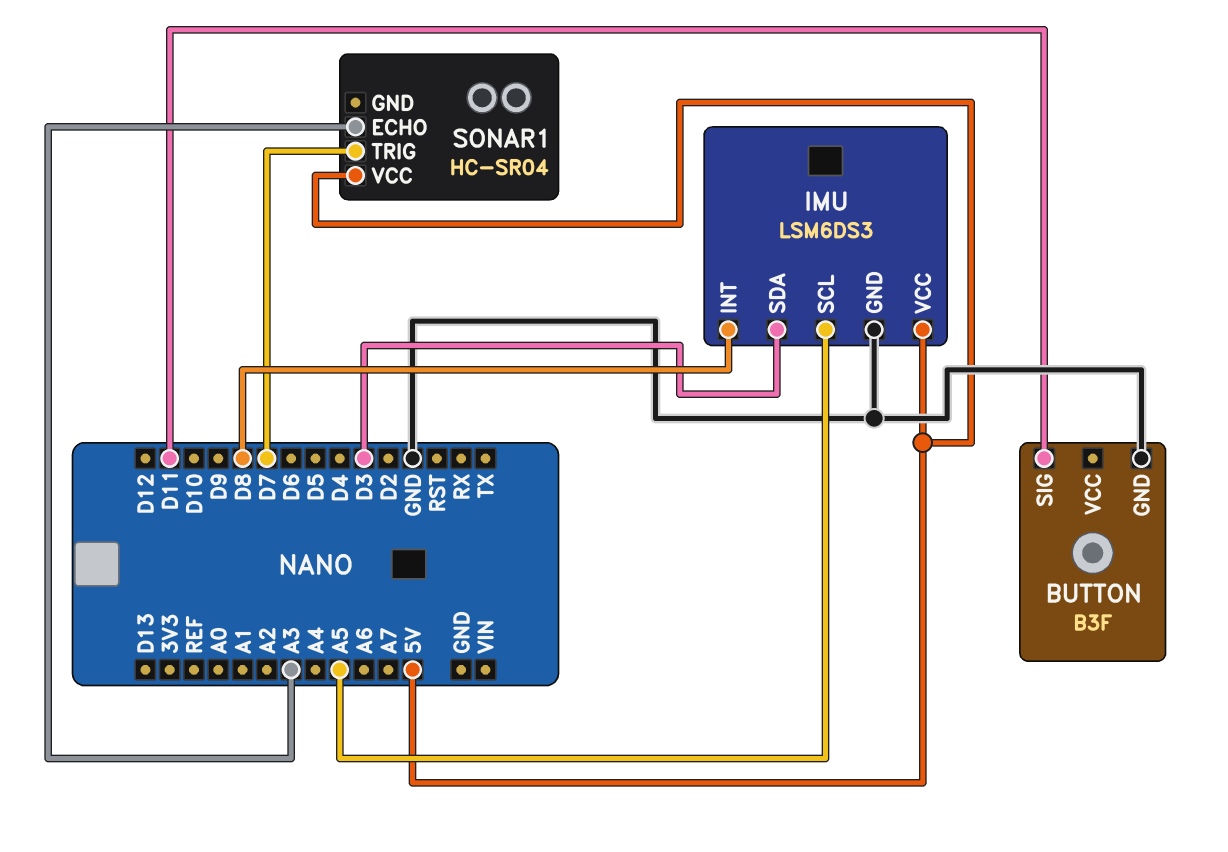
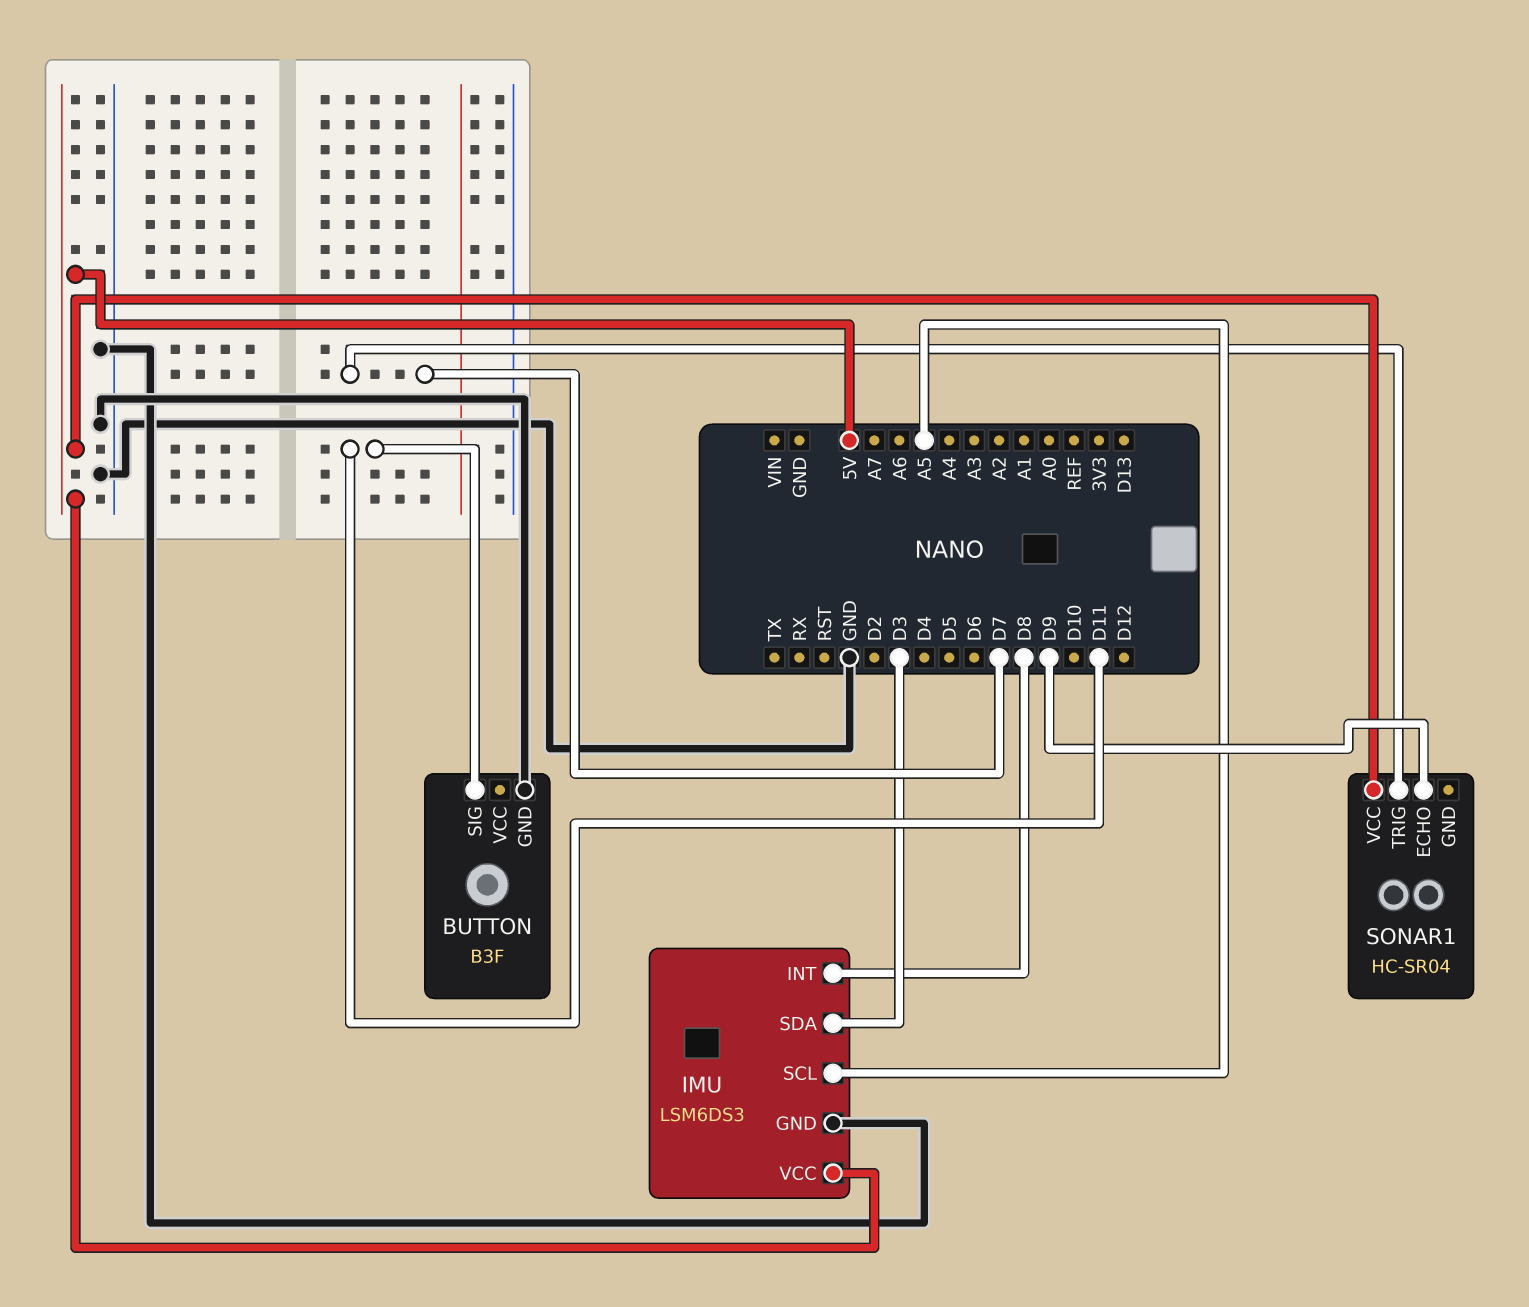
SONAR1 pin ECHO: A3 -> D9

